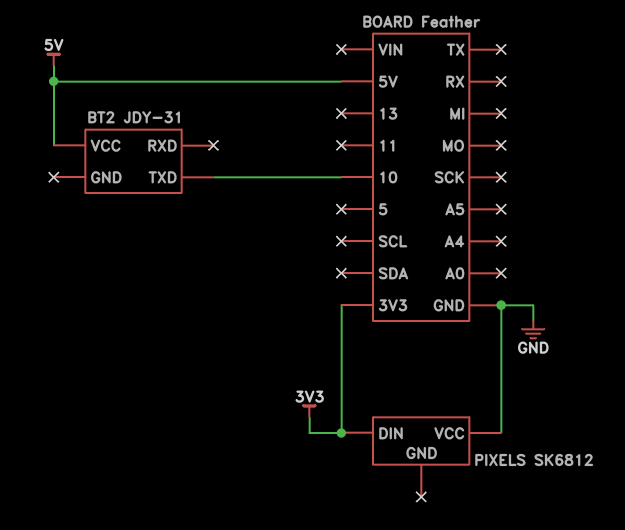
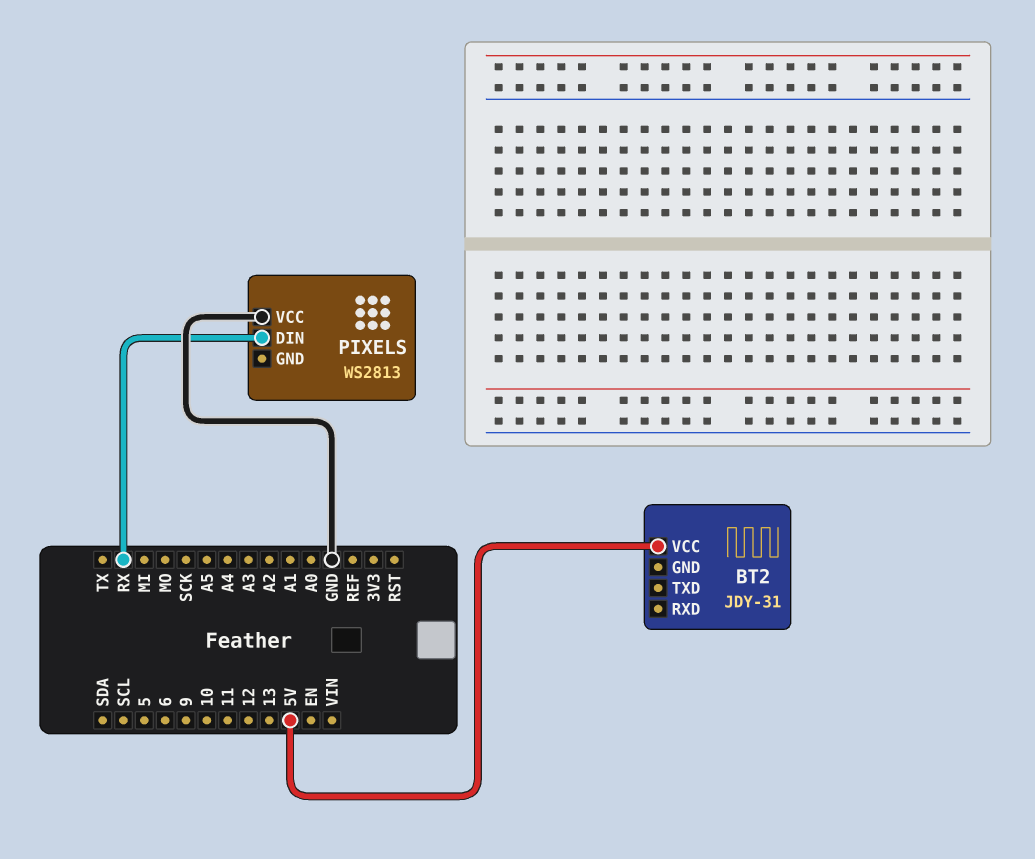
BT2 pin TXD: 10 -> none
PIXELS: SK6812 -> WS2813
PIXELS pin DIN: 3V3 -> RX

